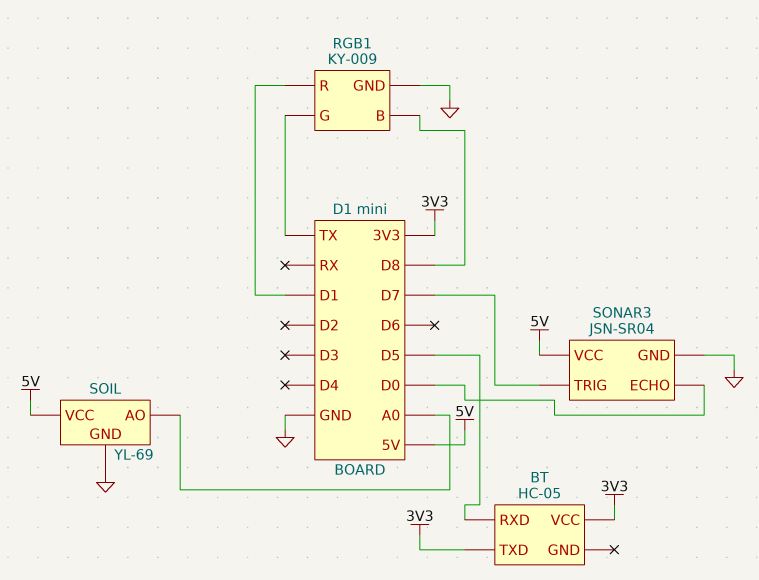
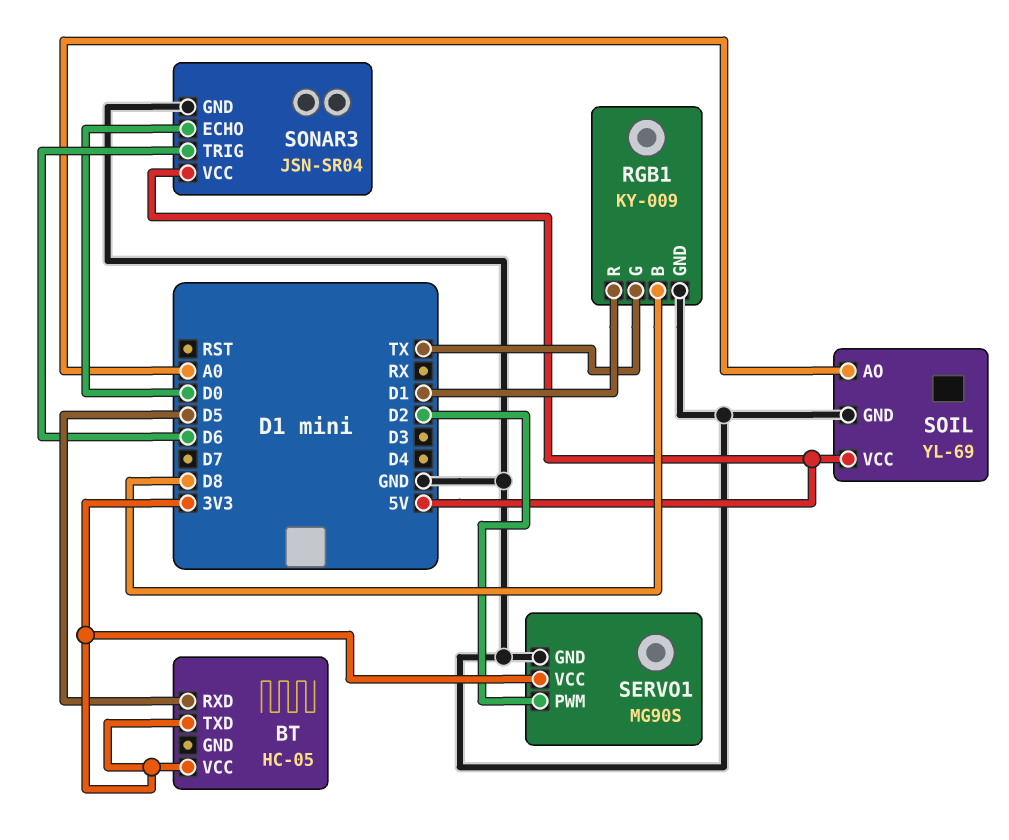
SERVO1: none -> MG90S
SERVO1 pin GND: none -> GND
SERVO1 pin PWM: none -> D2
SERVO1 pin VCC: none -> 3V3
SONAR3 pin TRIG: D7 -> D6

